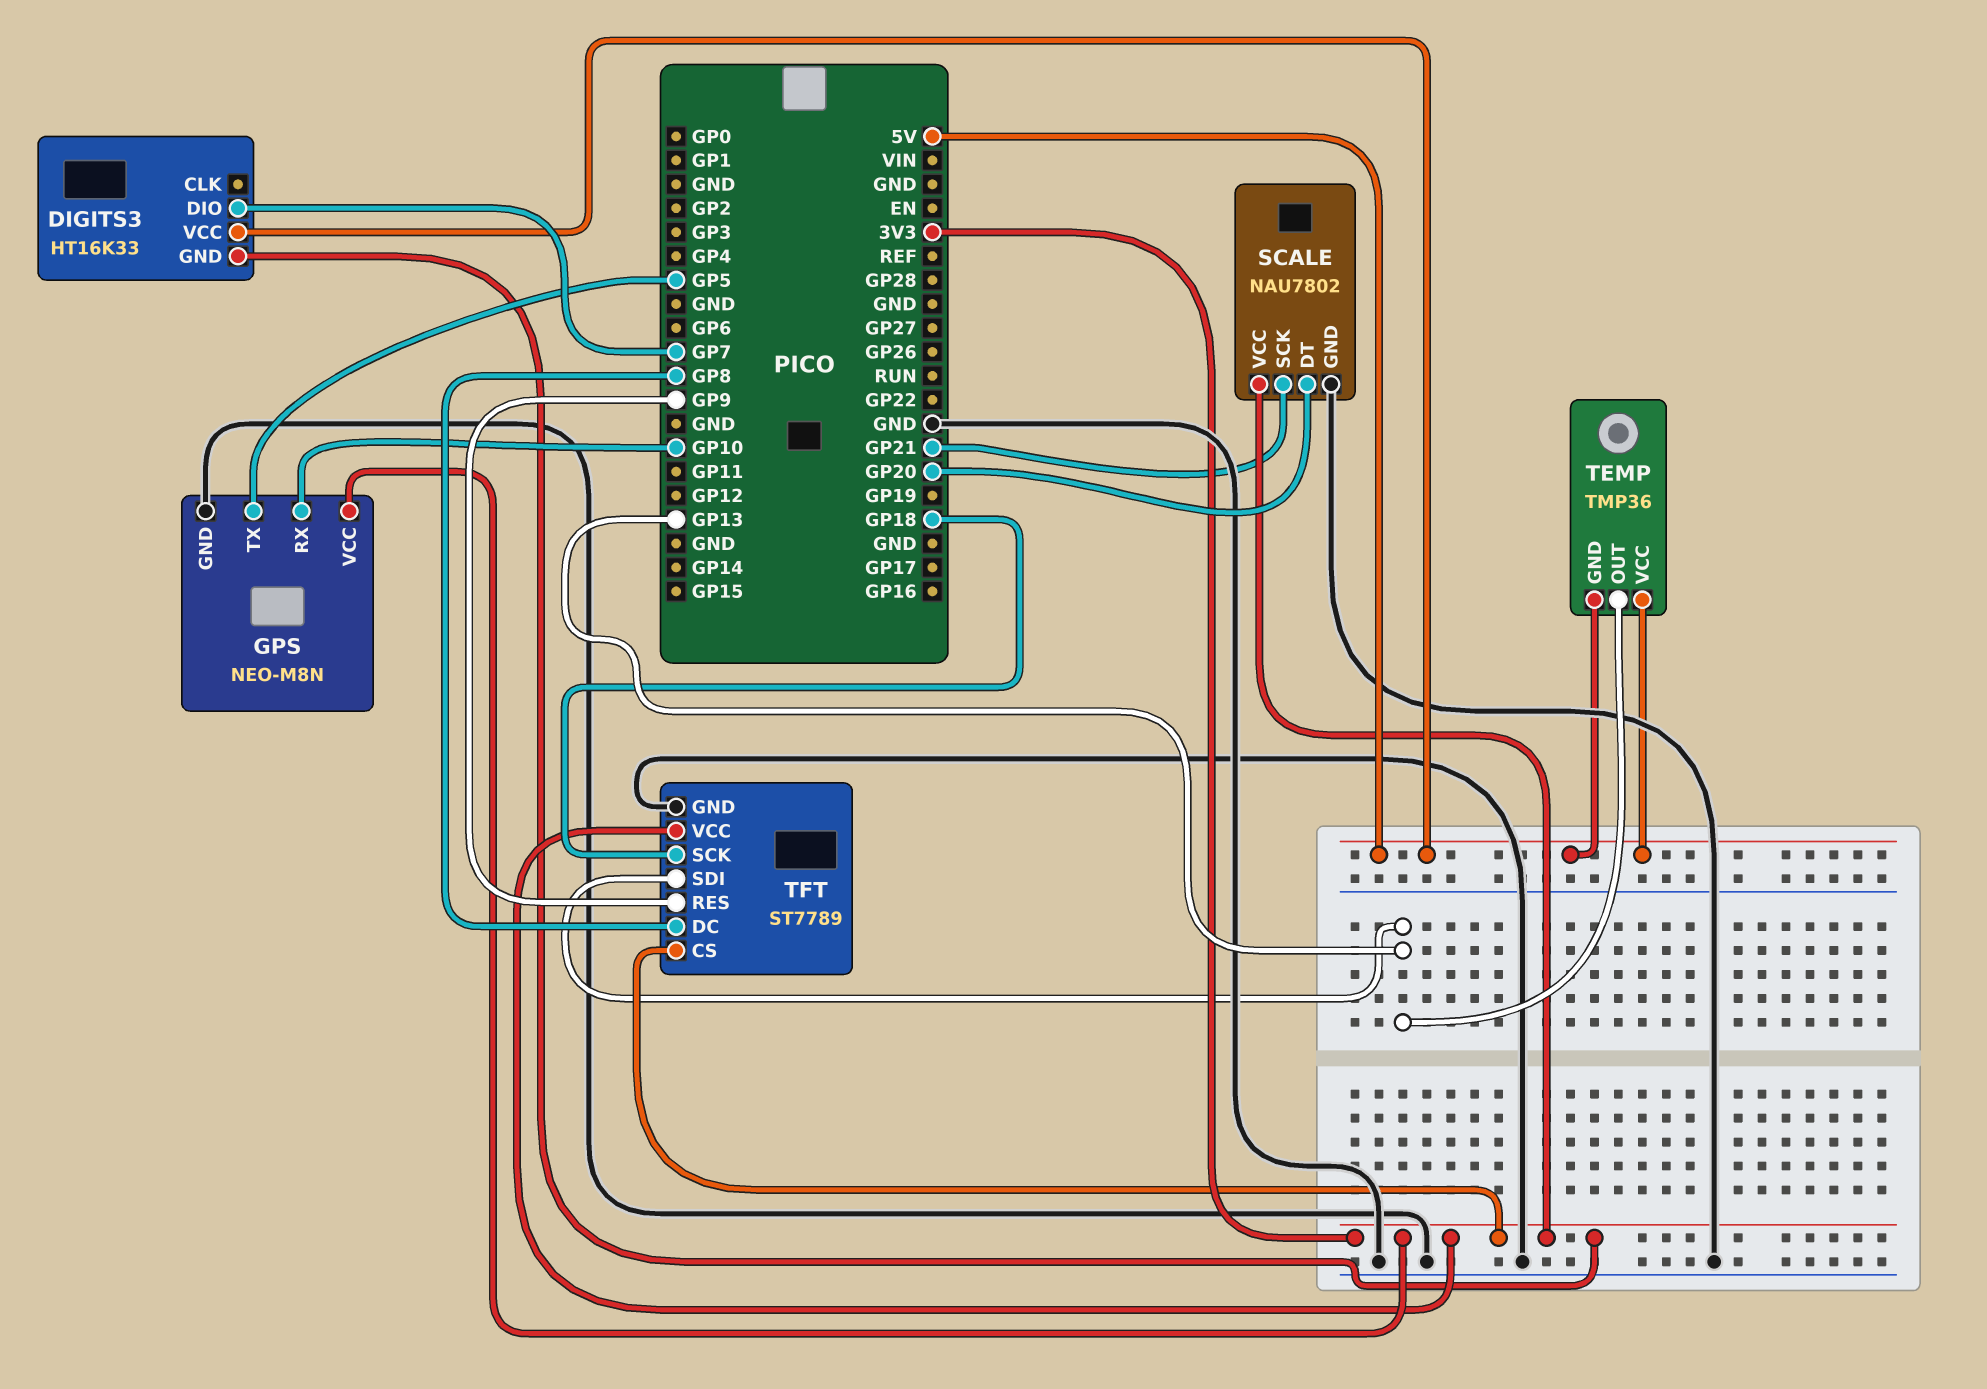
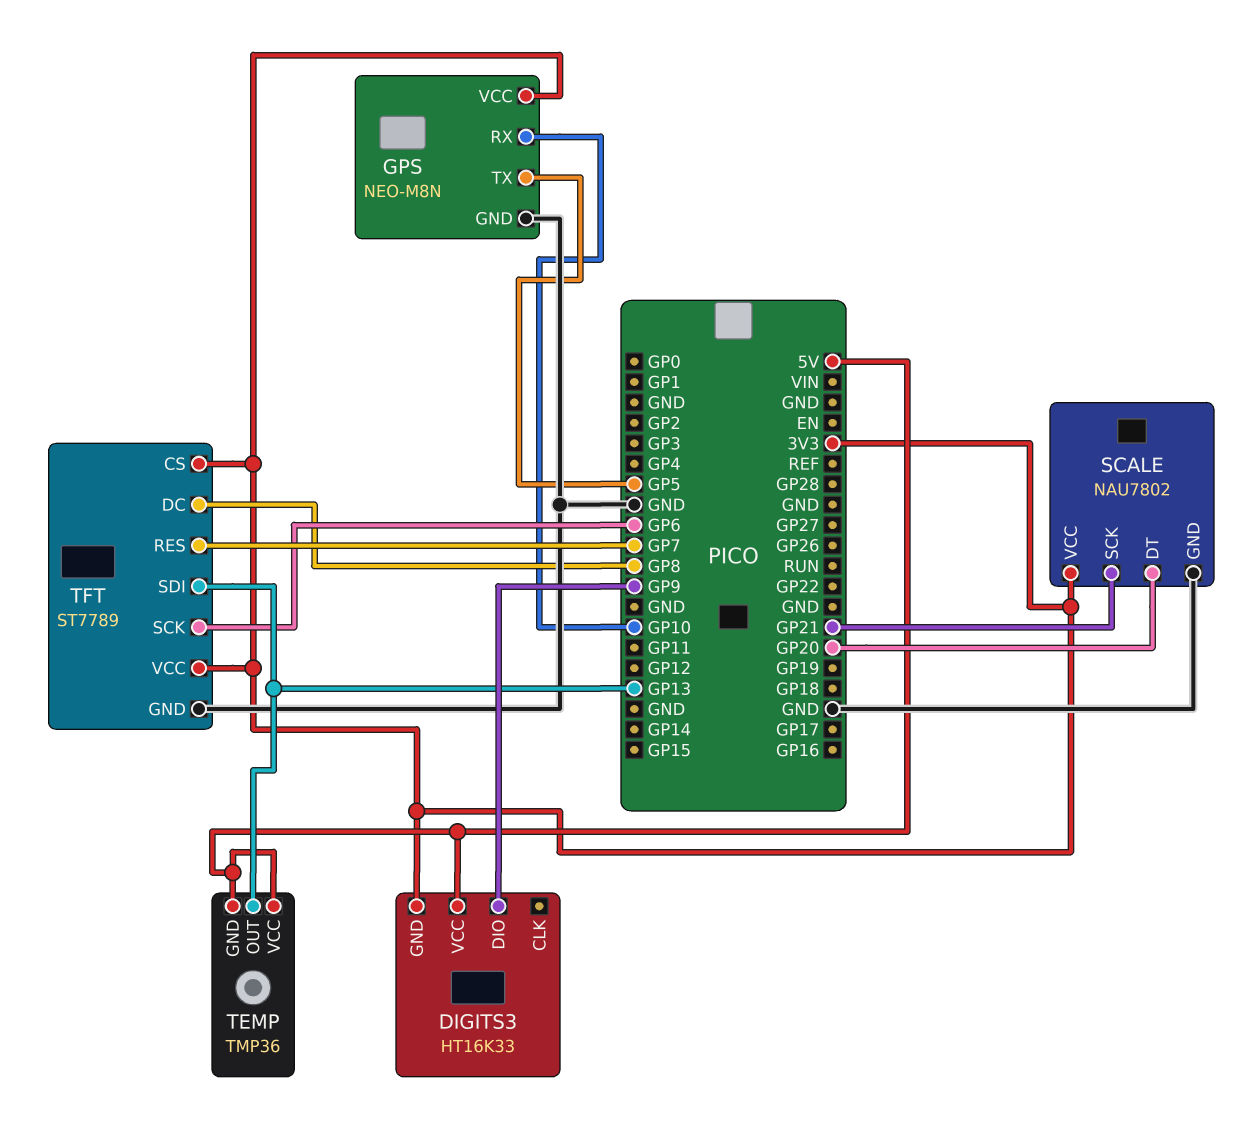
DIGITS3 pin DIO: GP7 -> GP9
TFT pin RES: GP9 -> GP7
TFT pin SCK: GP18 -> GP6

